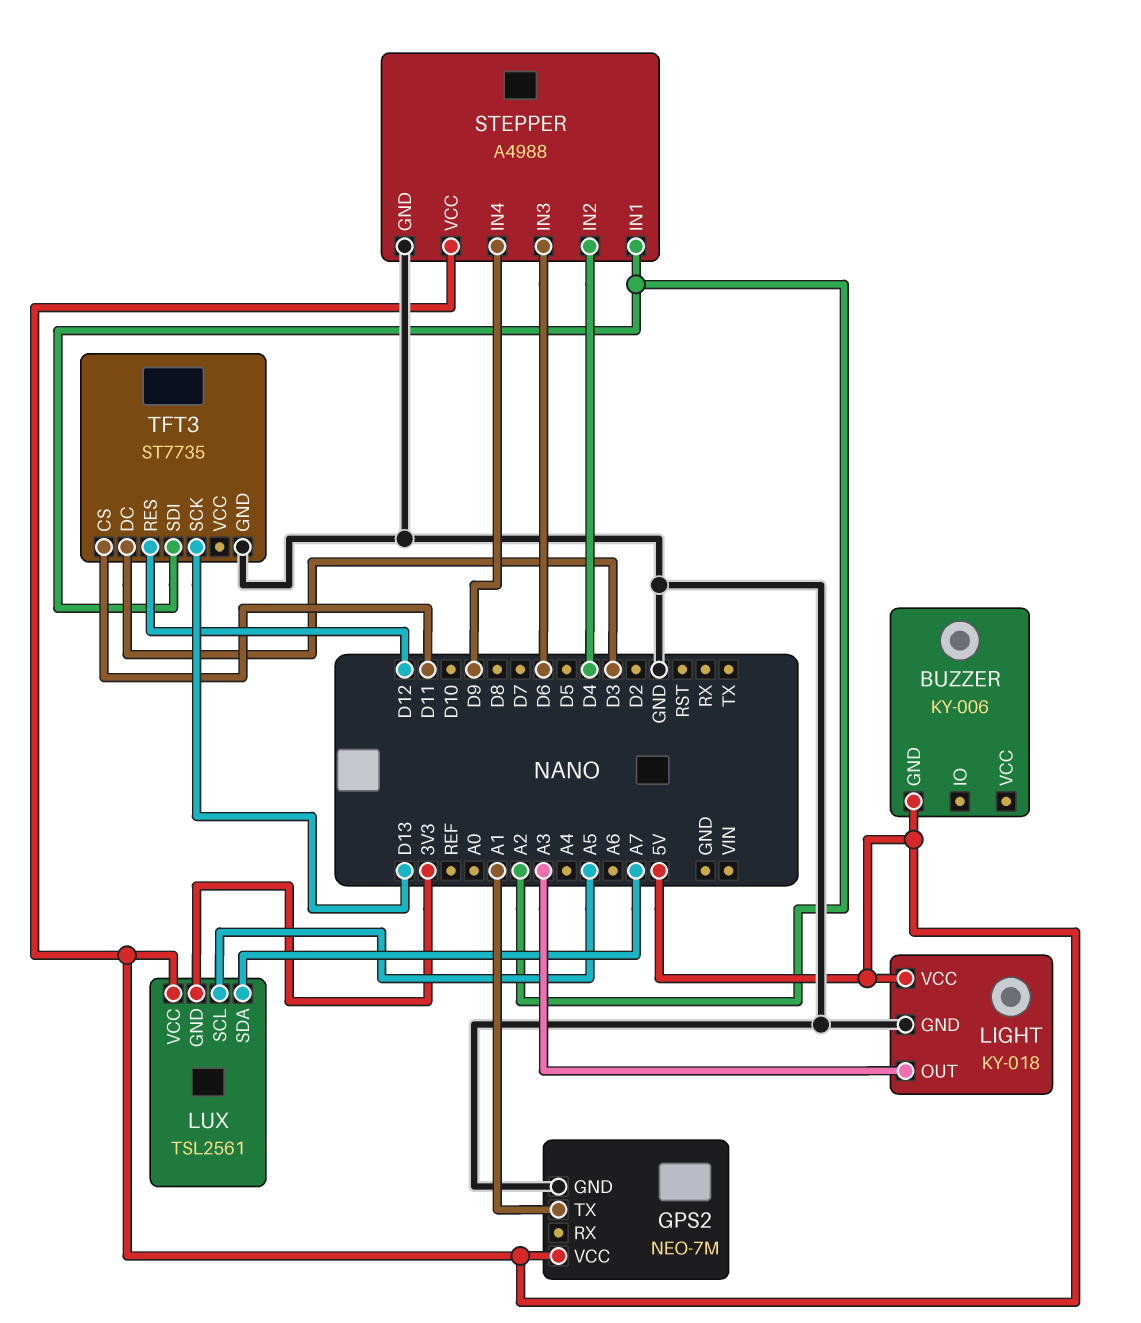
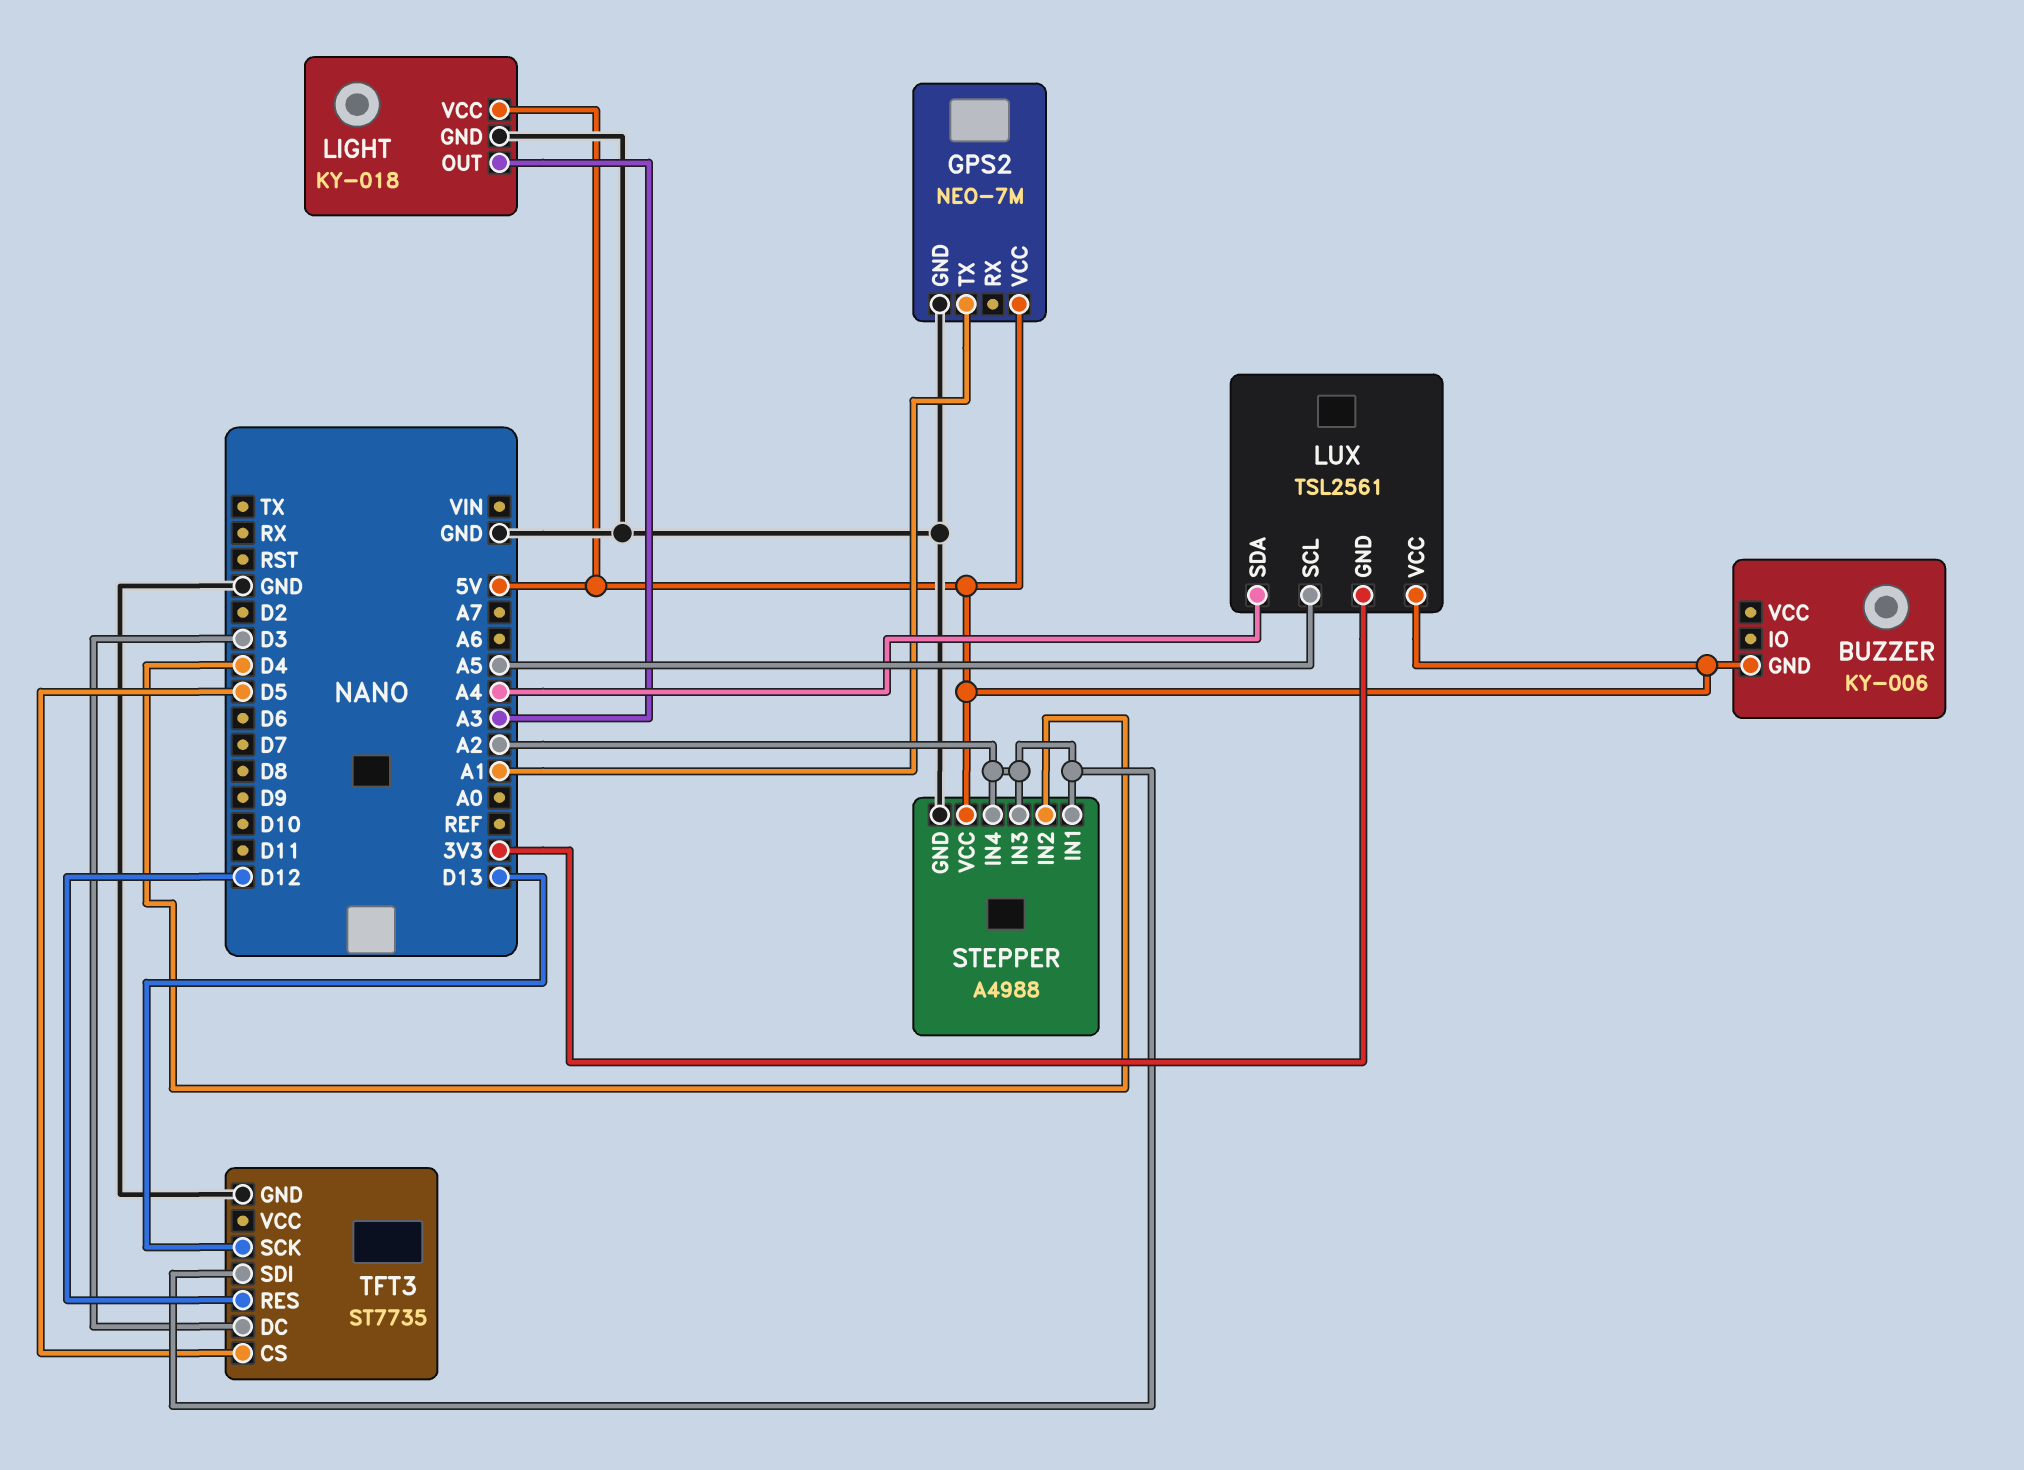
LUX pin SDA: A7 -> A4
STEPPER pin IN3: D6 -> A2
STEPPER pin IN4: D9 -> A2
TFT3 pin CS: D11 -> D5

